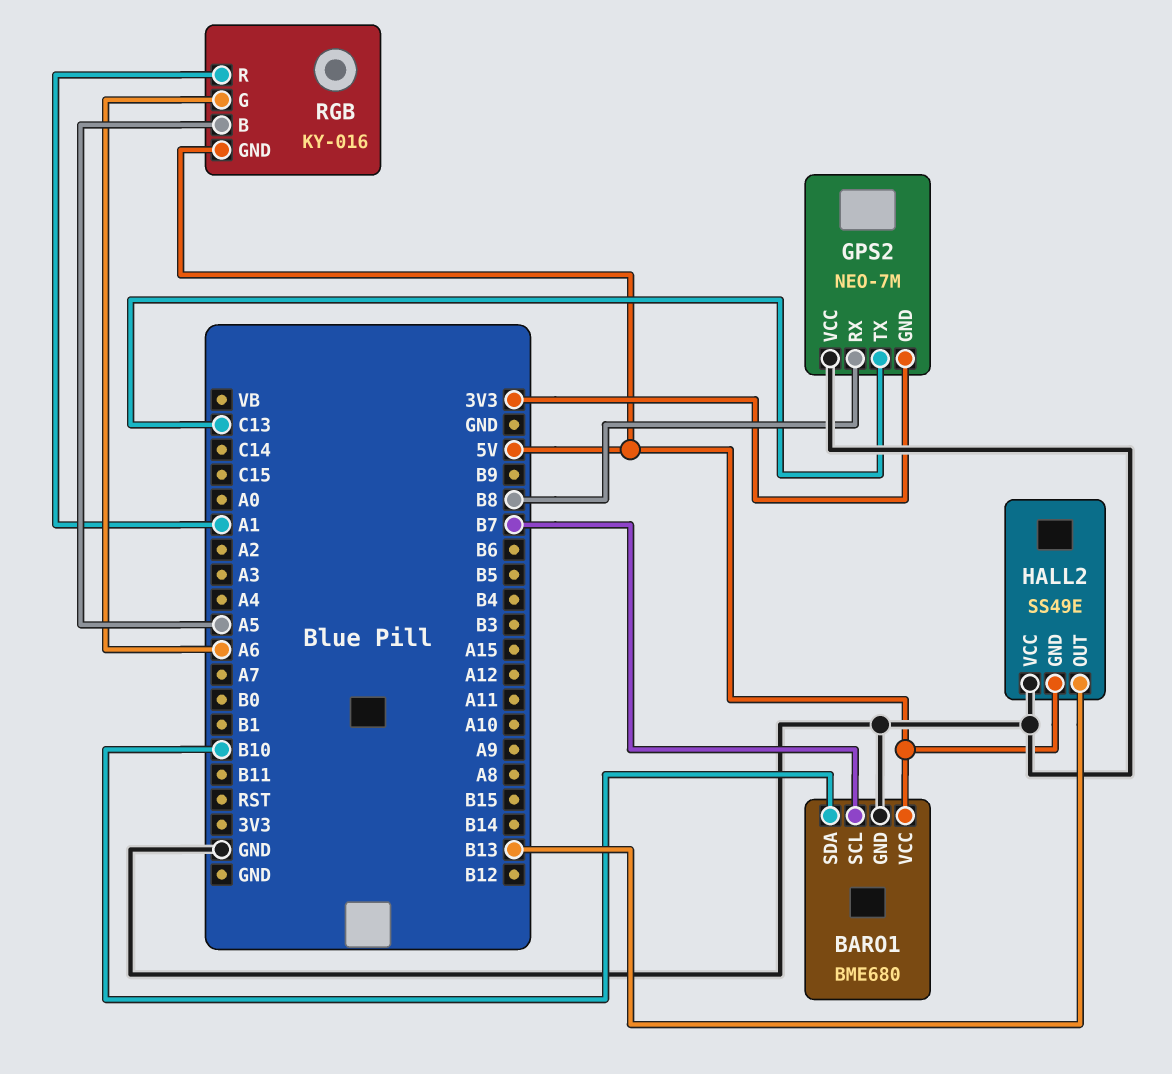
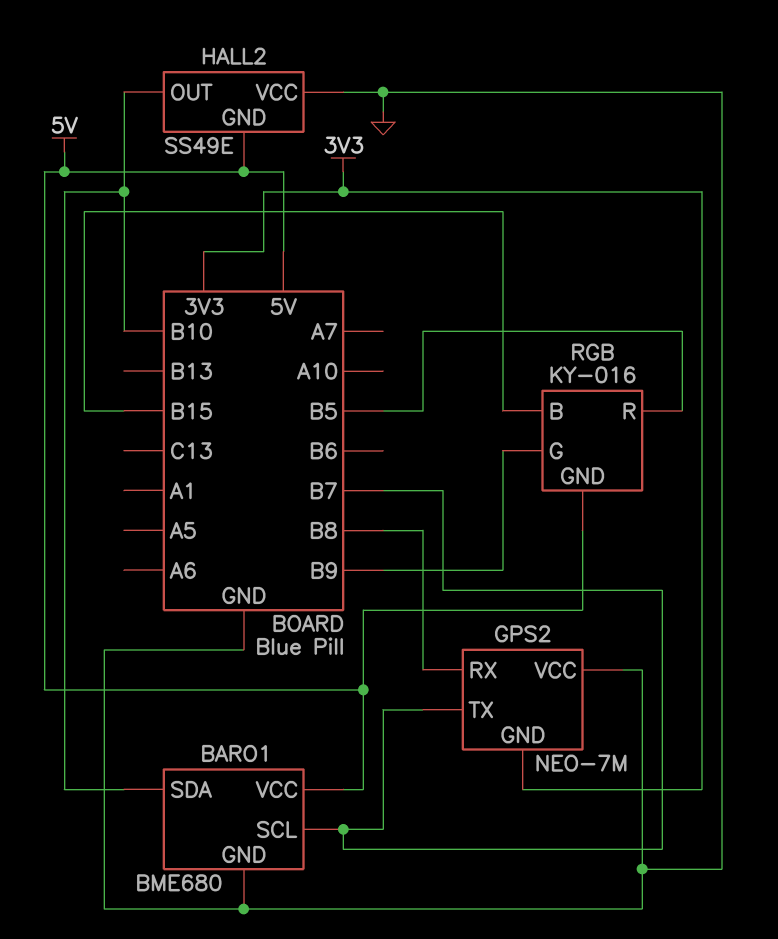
GPS2 pin TX: C13 -> B7
HALL2 pin OUT: B13 -> B10
RGB pin B: A5 -> B15
RGB pin G: A6 -> B9
RGB pin R: A1 -> B5

